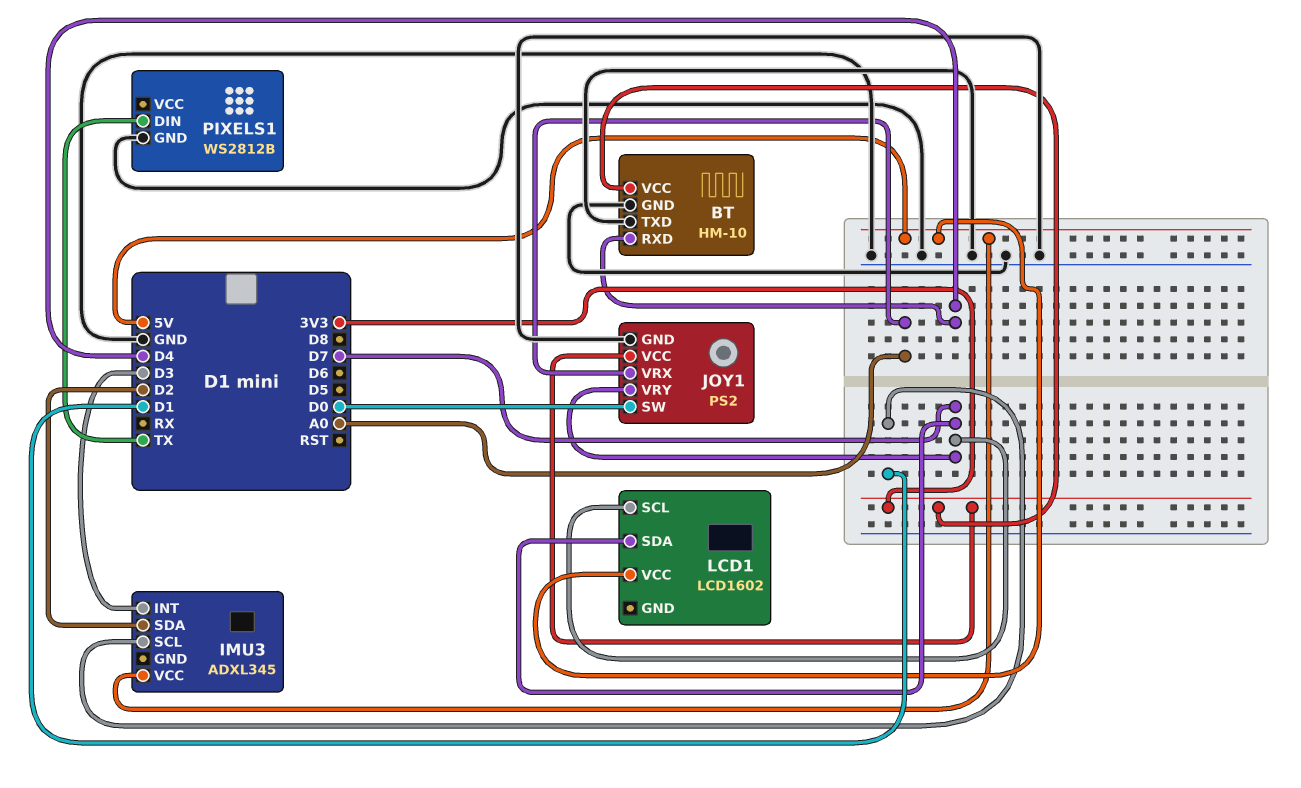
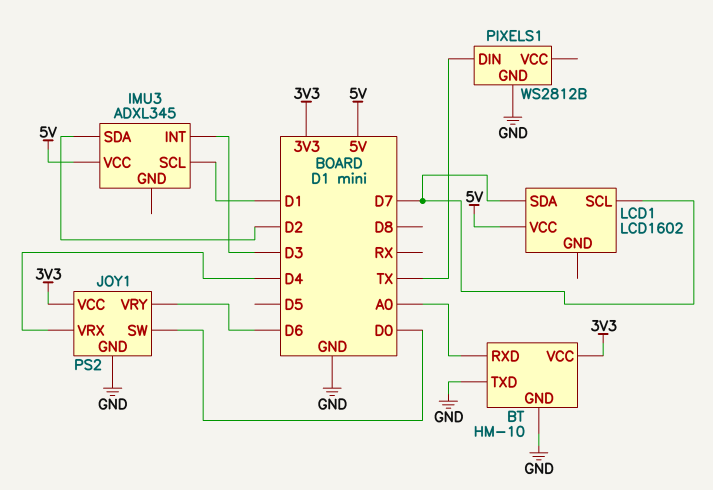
BT pin RXD: D4 -> A0
JOY1 pin VRX: A0 -> D4
JOY1 pin VRY: D7 -> D6

